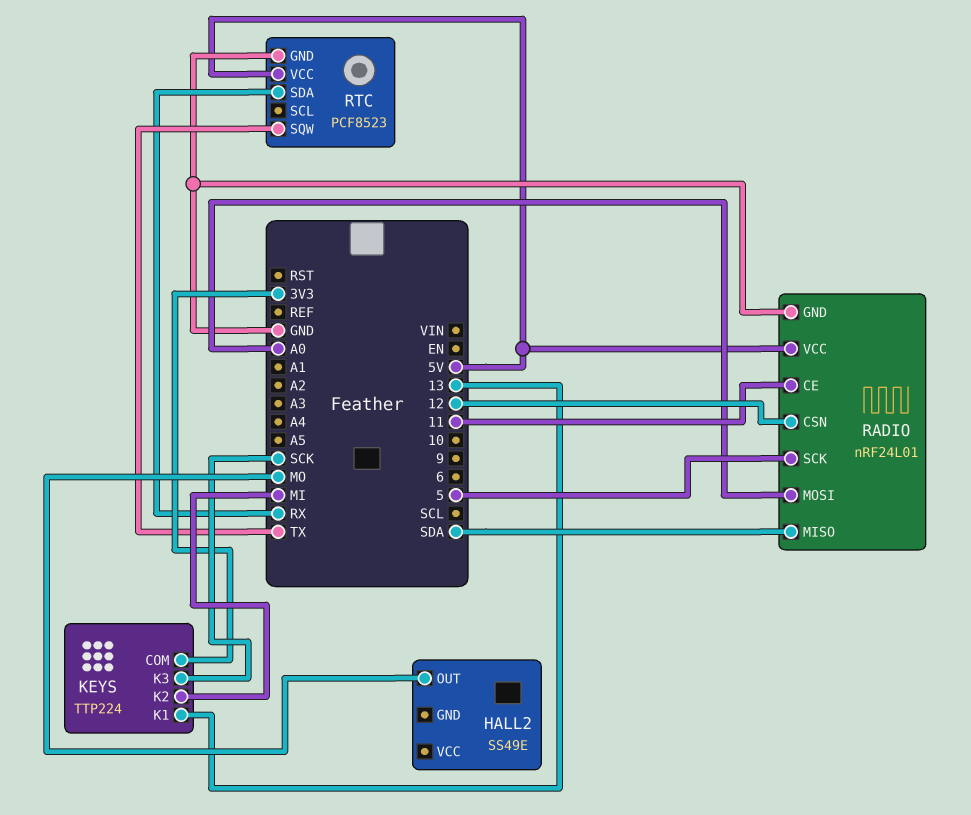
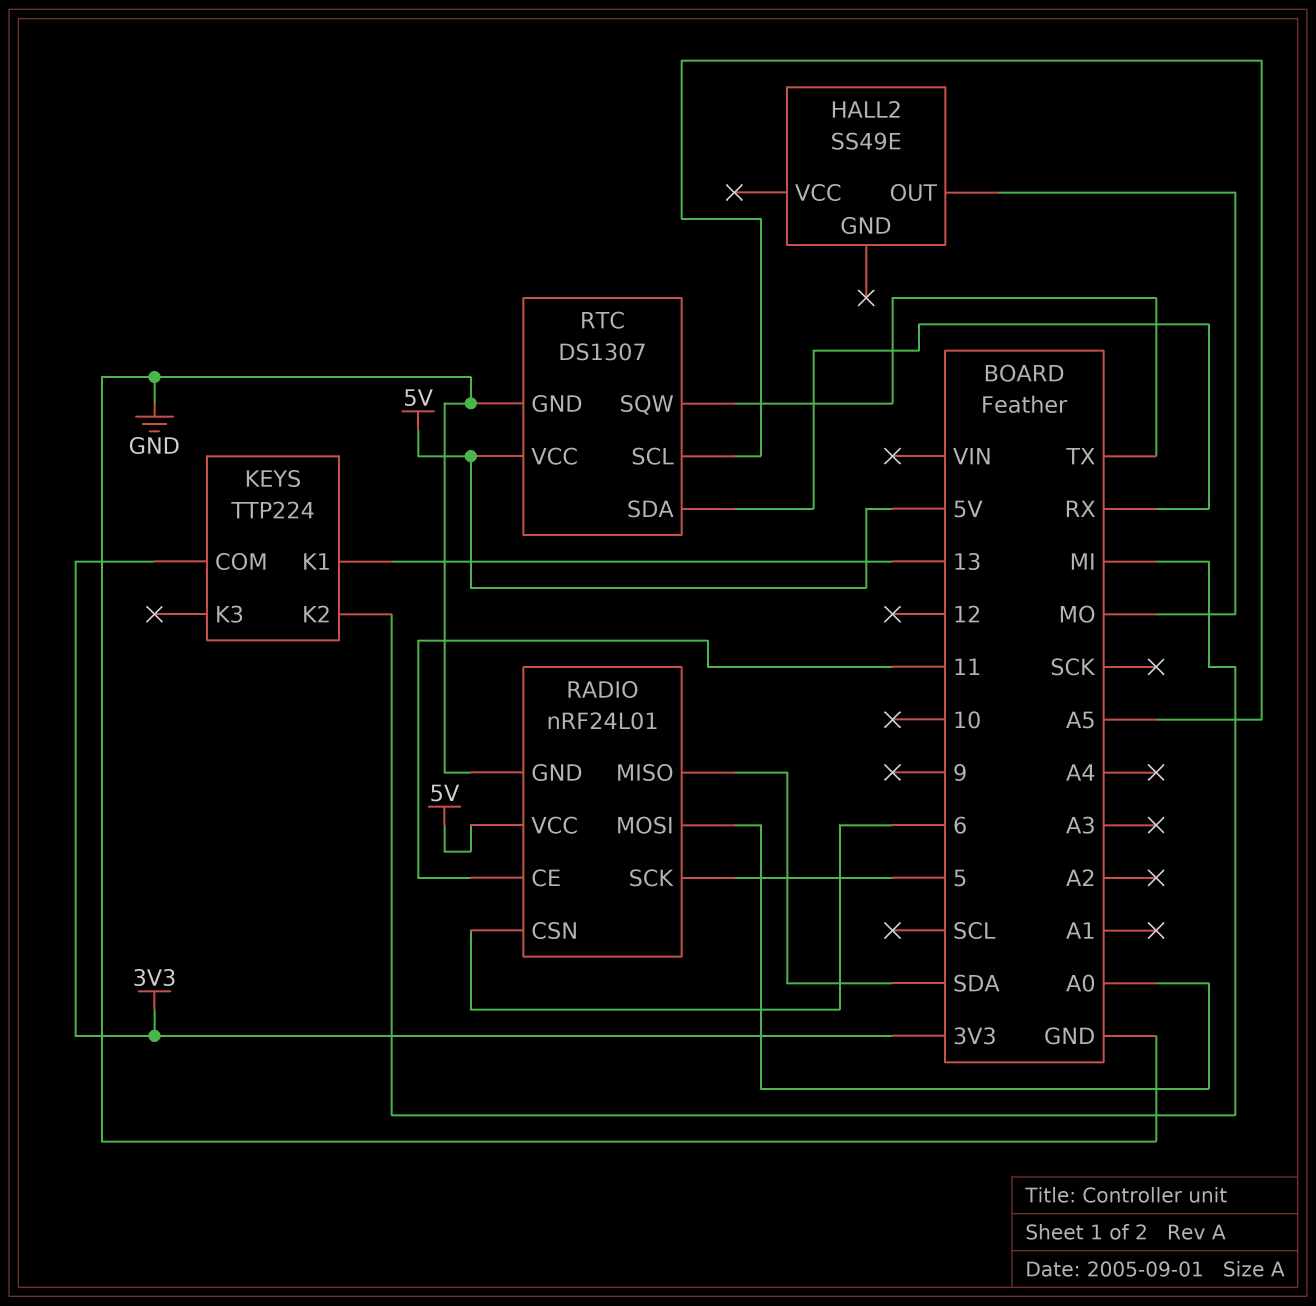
KEYS pin K3: SCK -> none
RADIO pin CSN: 12 -> 6
RTC: PCF8523 -> DS1307
RTC pin SCL: none -> A5

